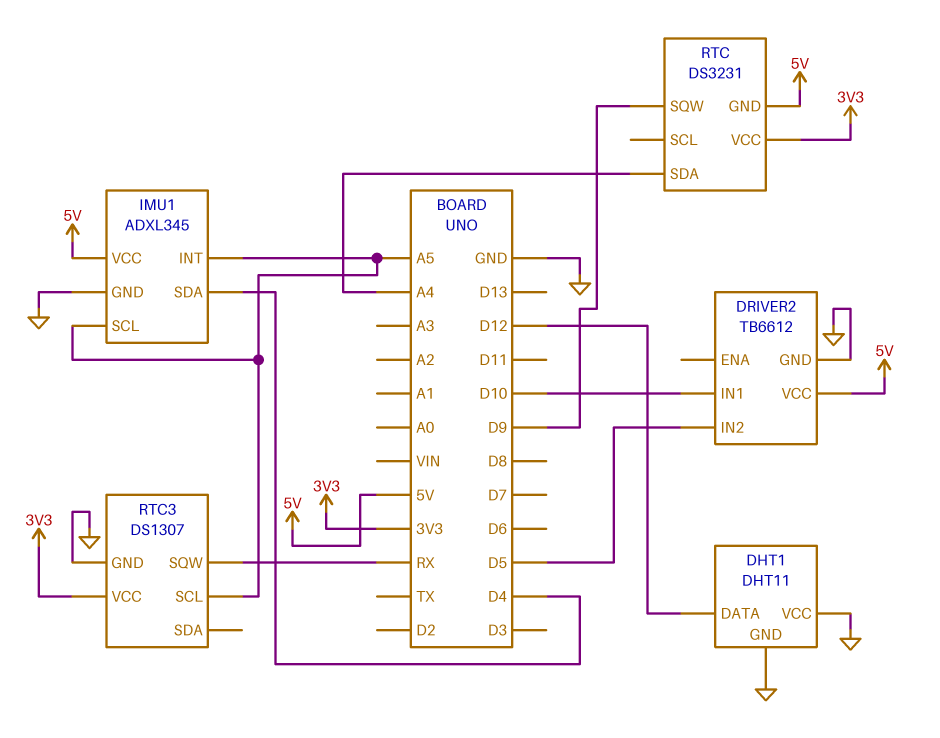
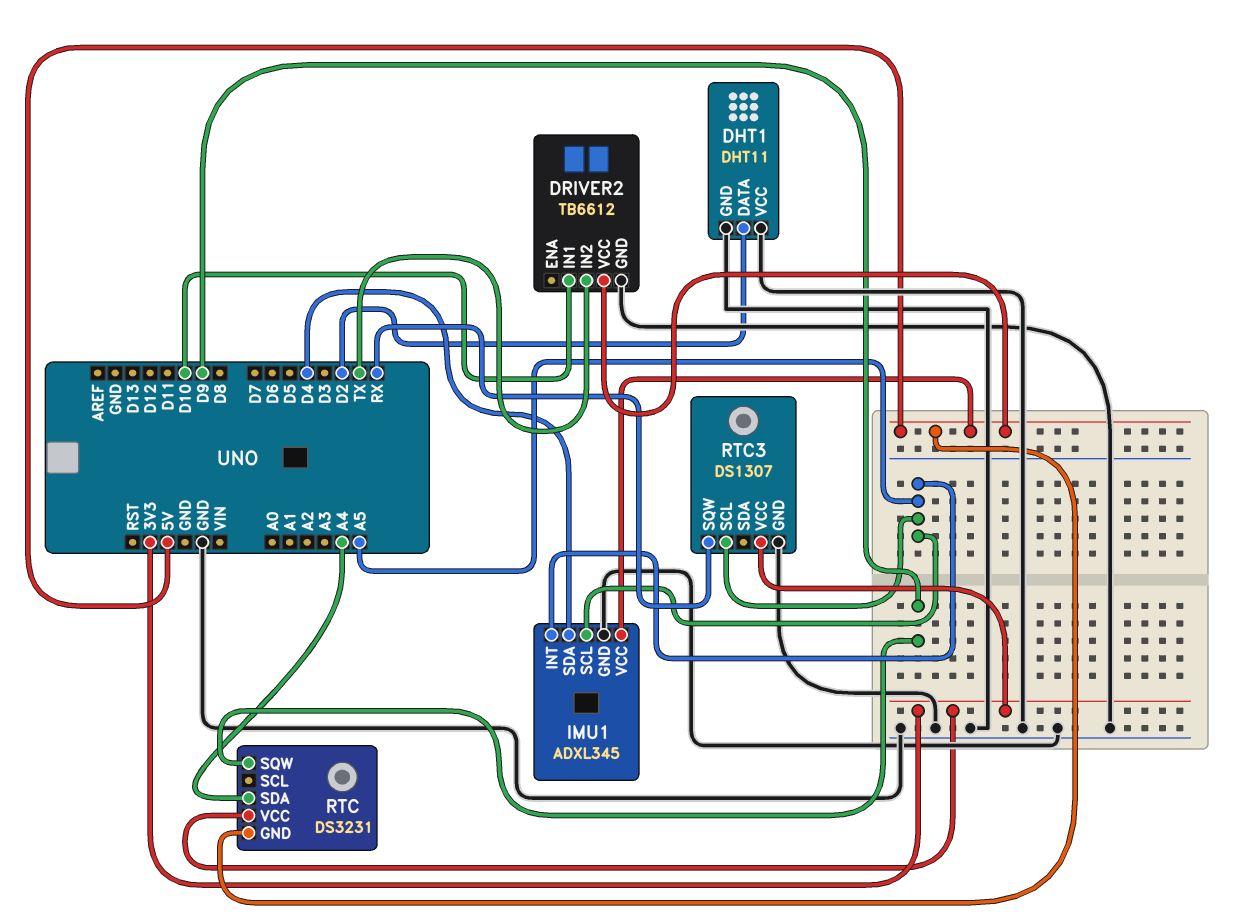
DHT1 pin DATA: D12 -> D2
DRIVER2 pin IN2: D5 -> TX

